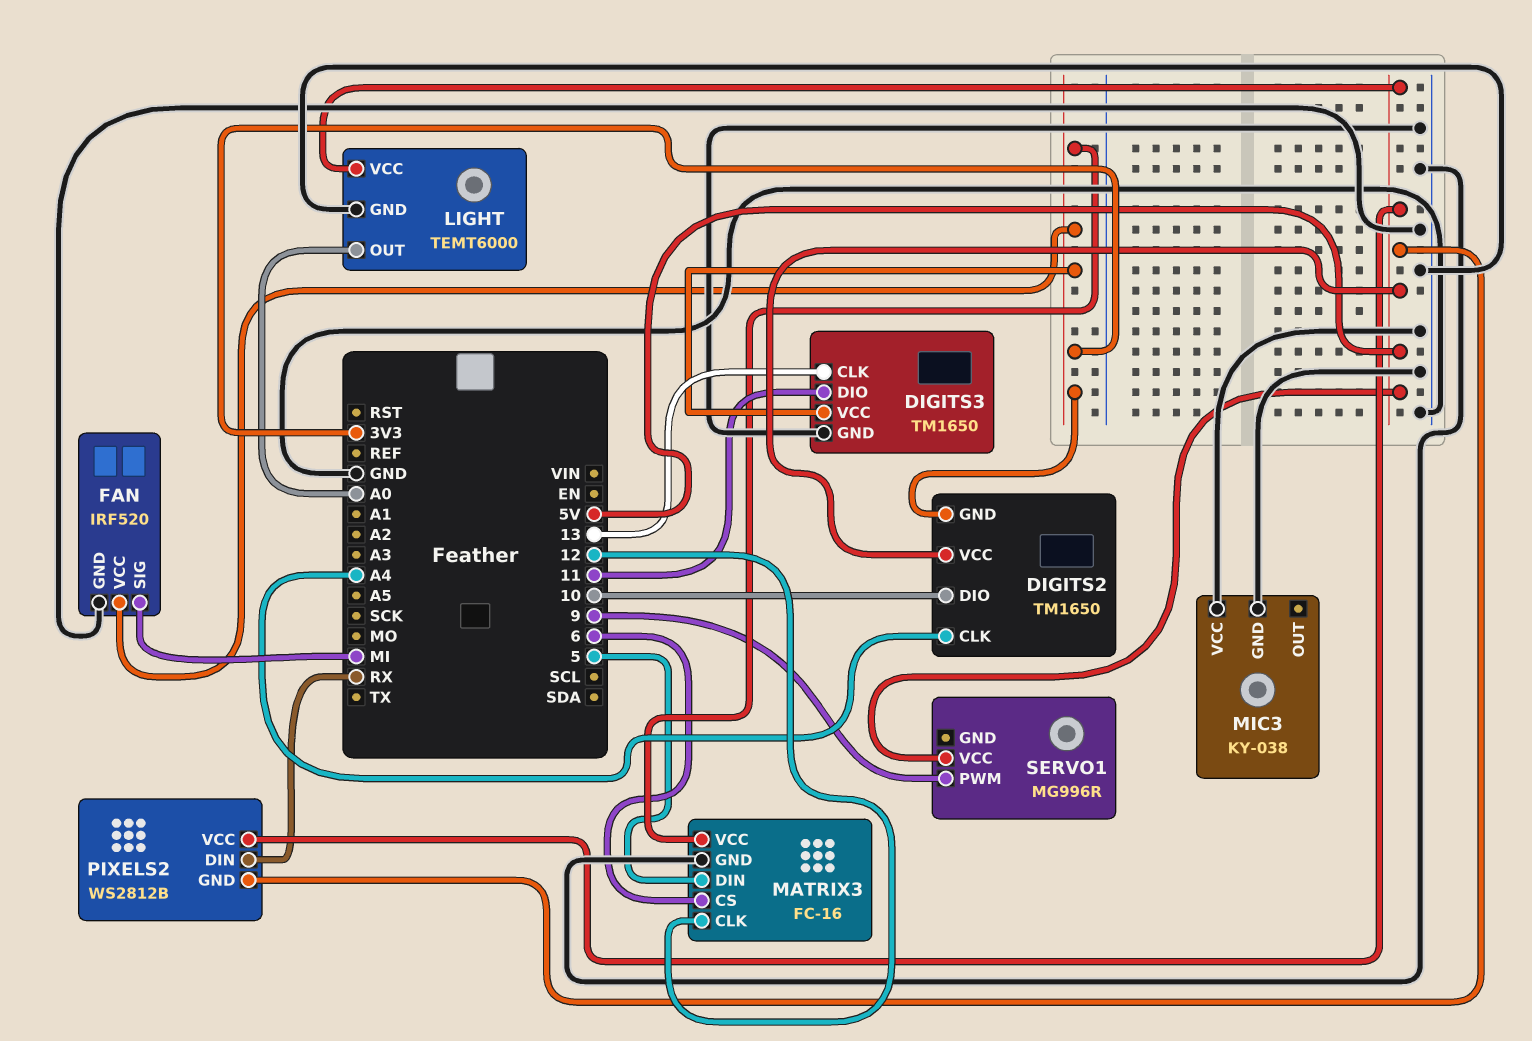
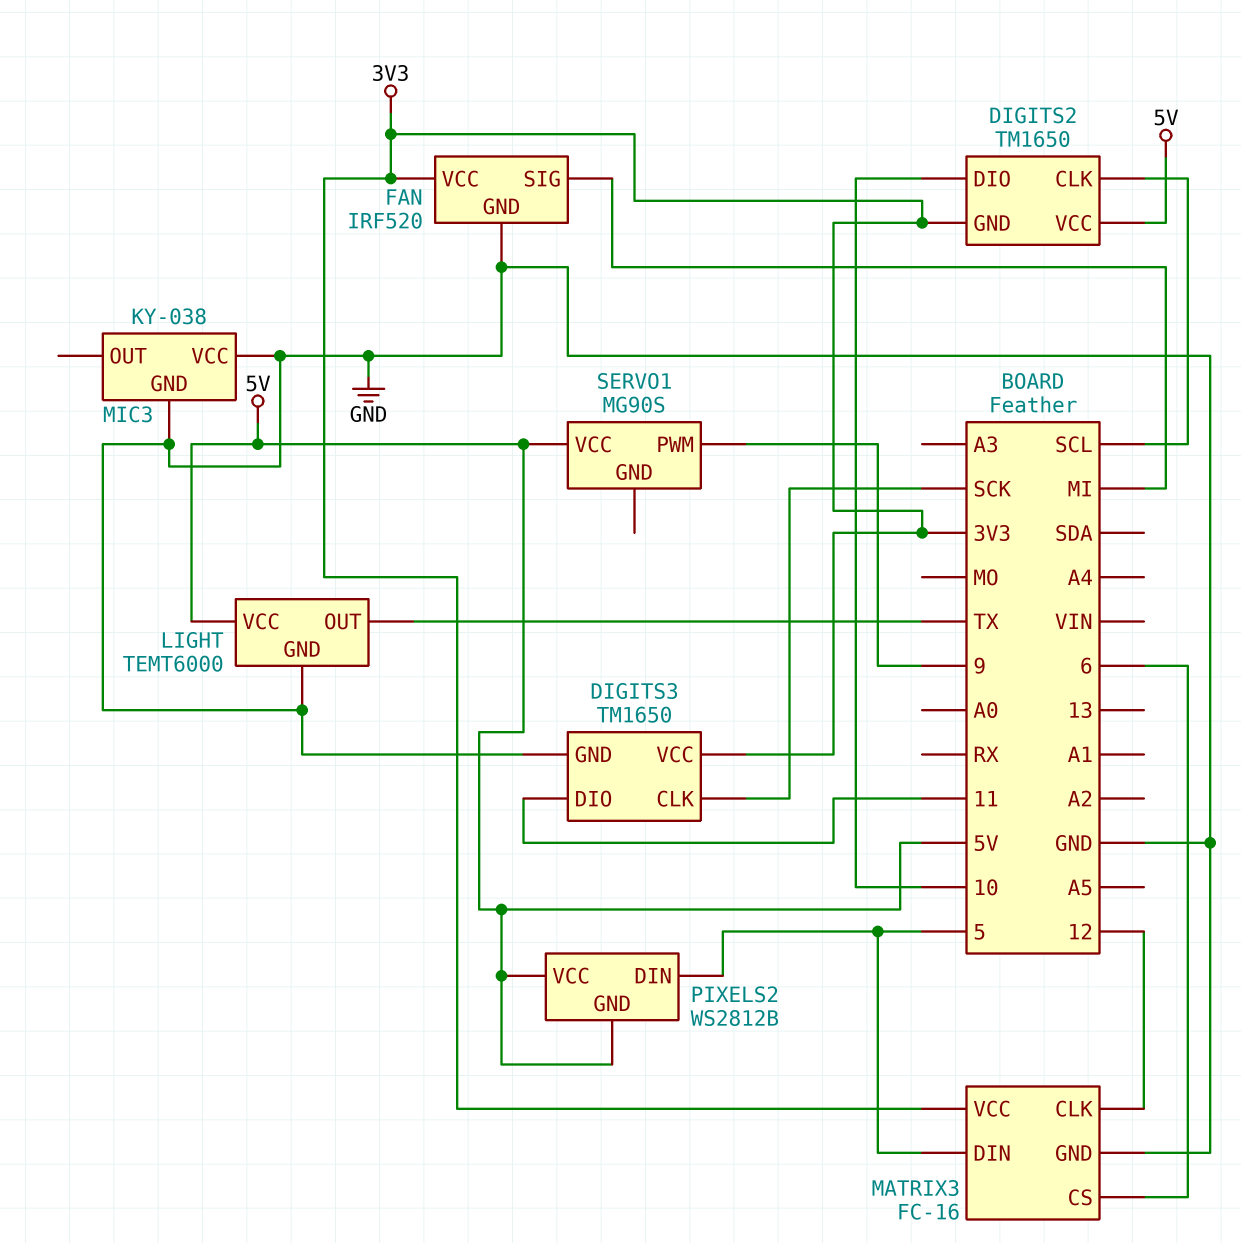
DIGITS2 pin CLK: A4 -> SCL
DIGITS3 pin CLK: 13 -> SCK
LIGHT pin OUT: A0 -> TX
PIXELS2 pin DIN: RX -> 5
SERVO1: MG996R -> MG90S

